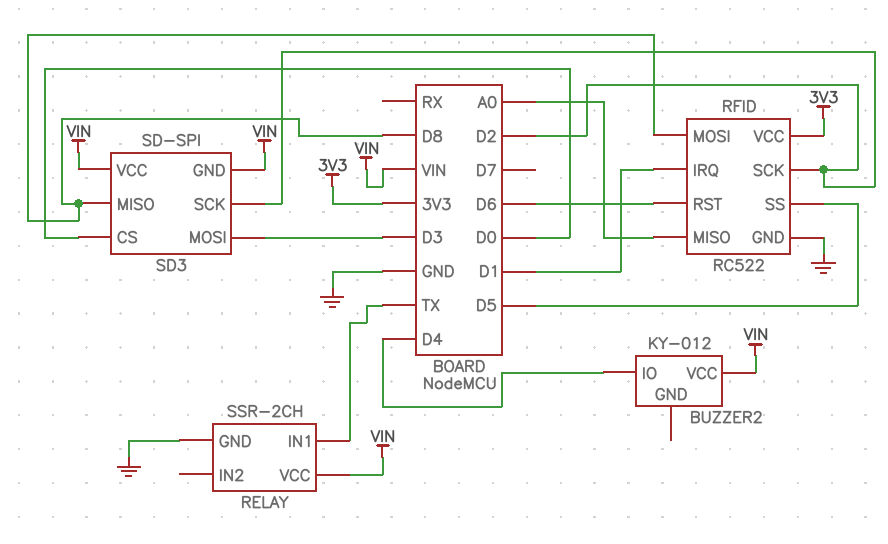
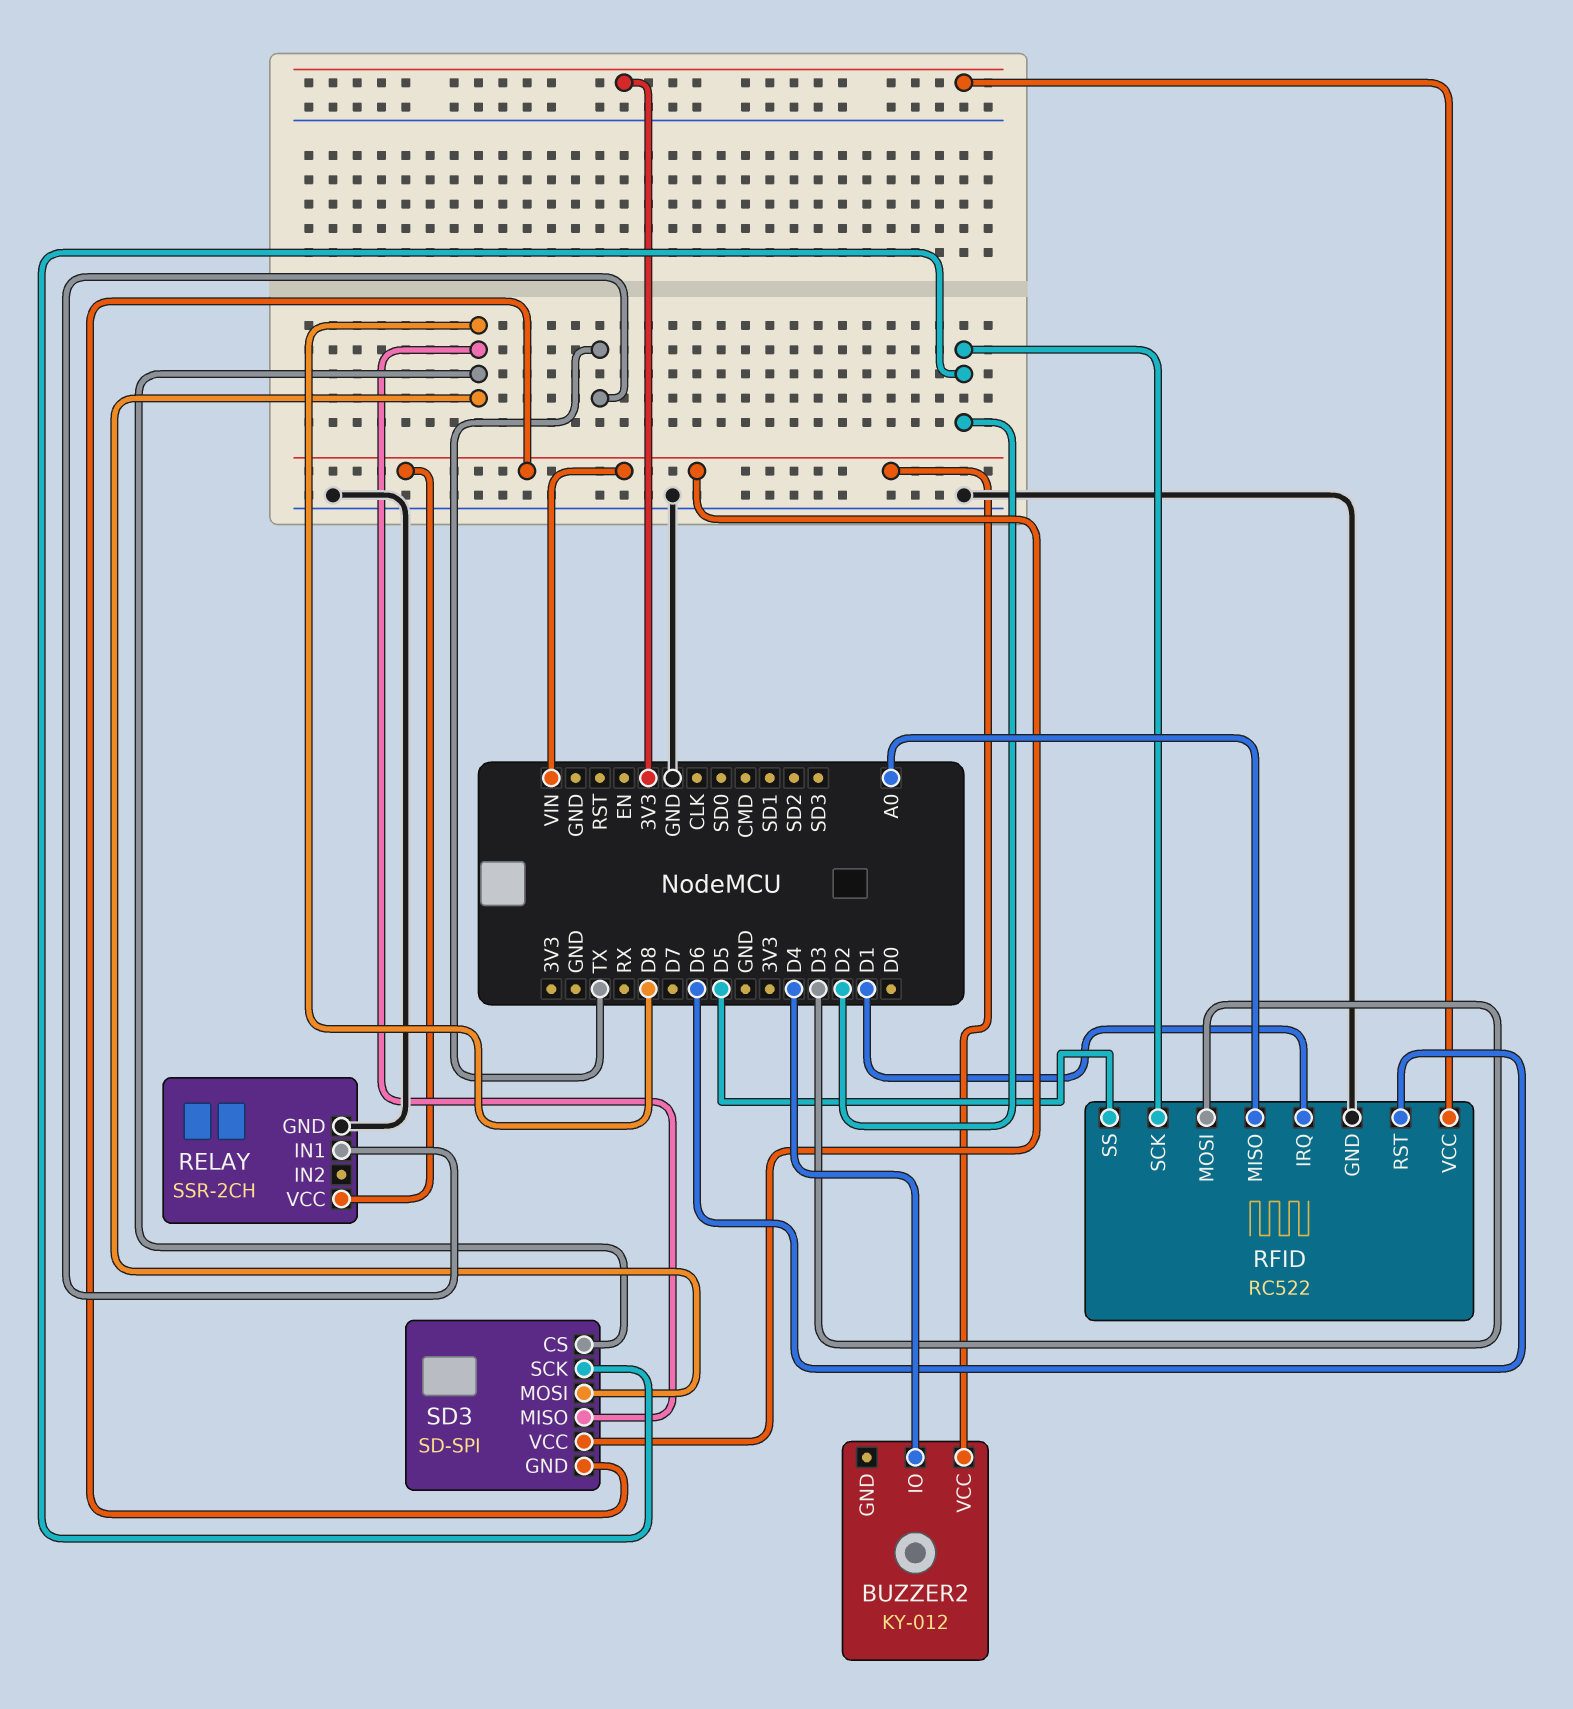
RFID pin MOSI: D8 -> D3
SD3 pin CS: D0 -> D8
SD3 pin MOSI: D3 -> D8

